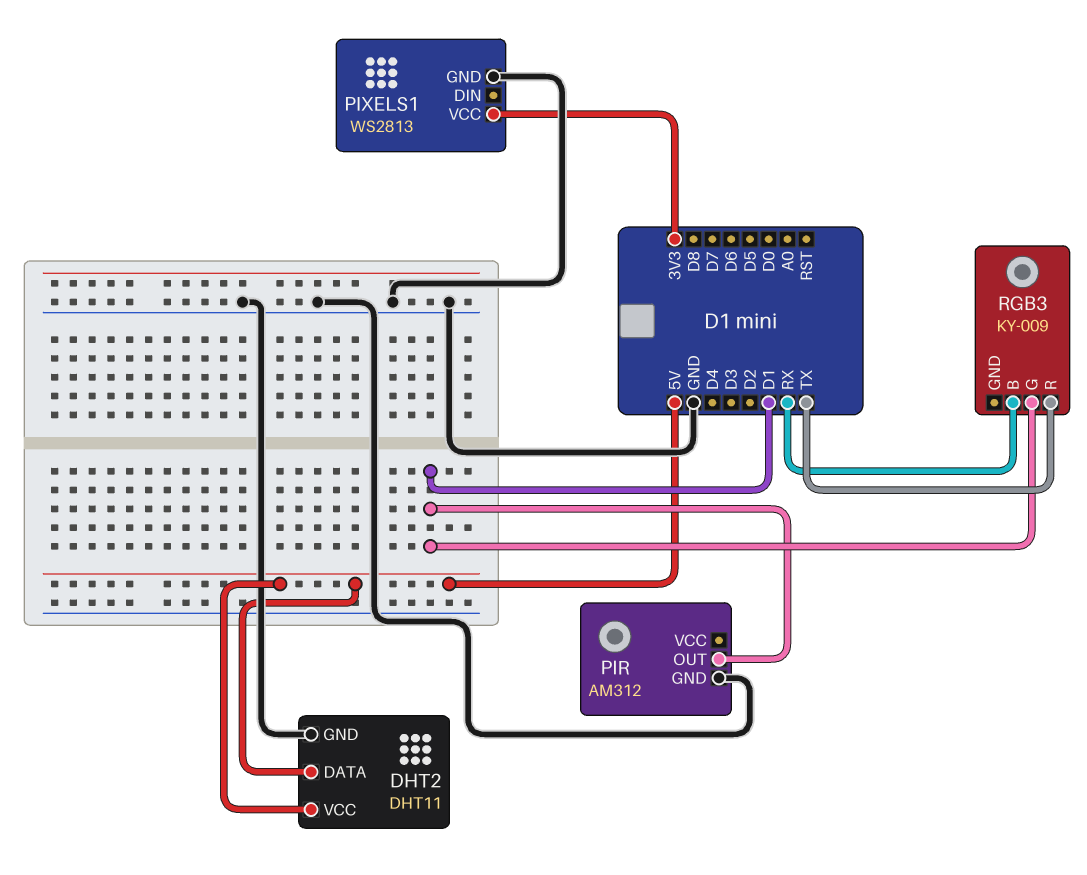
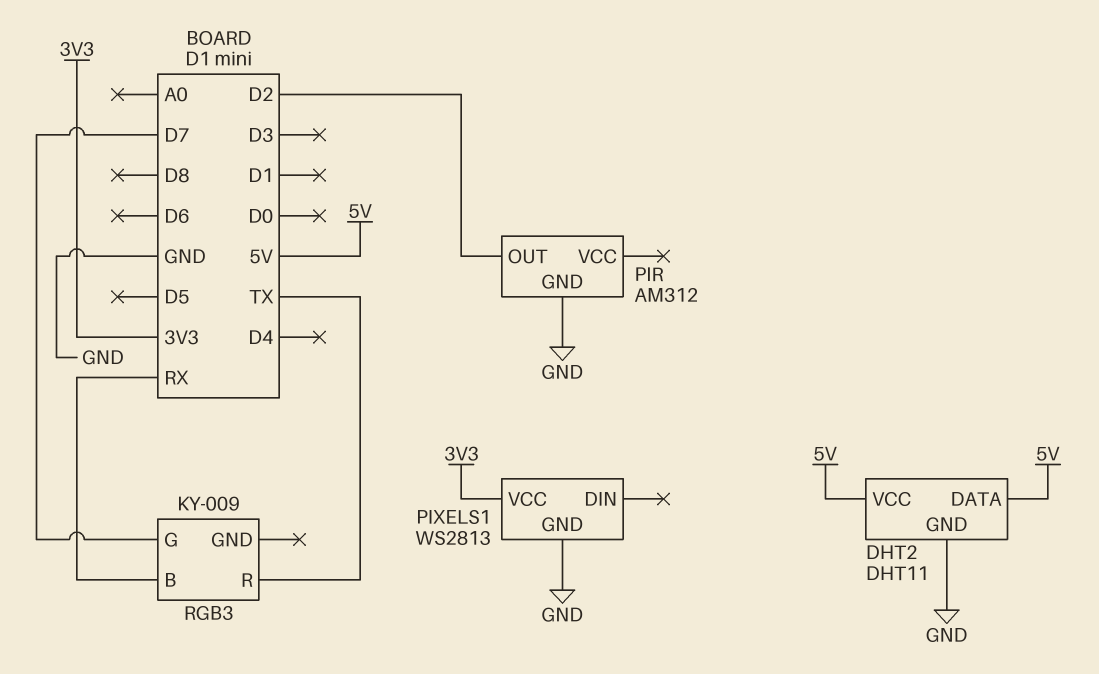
PIR pin OUT: D1 -> D2
RGB3 pin G: D1 -> D7

